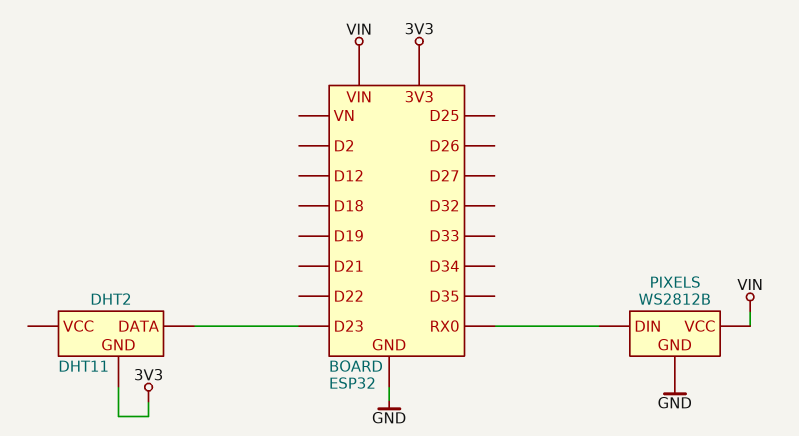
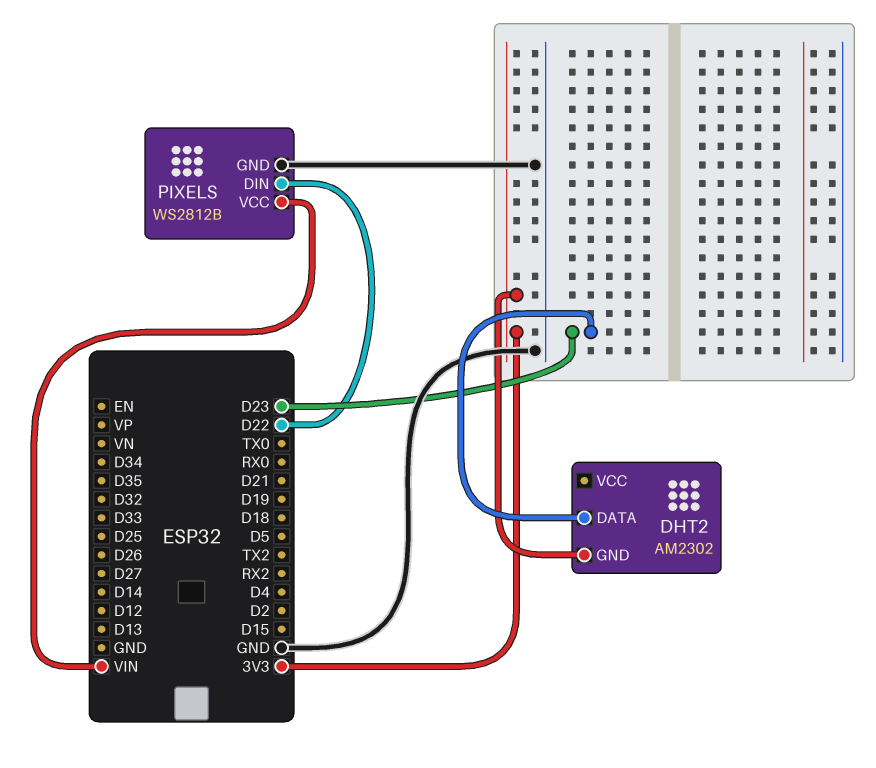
DHT2: DHT11 -> AM2302
PIXELS pin DIN: RX0 -> D22

